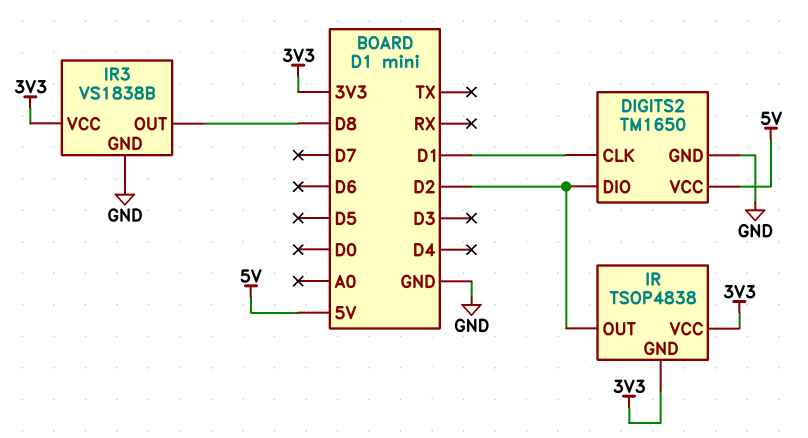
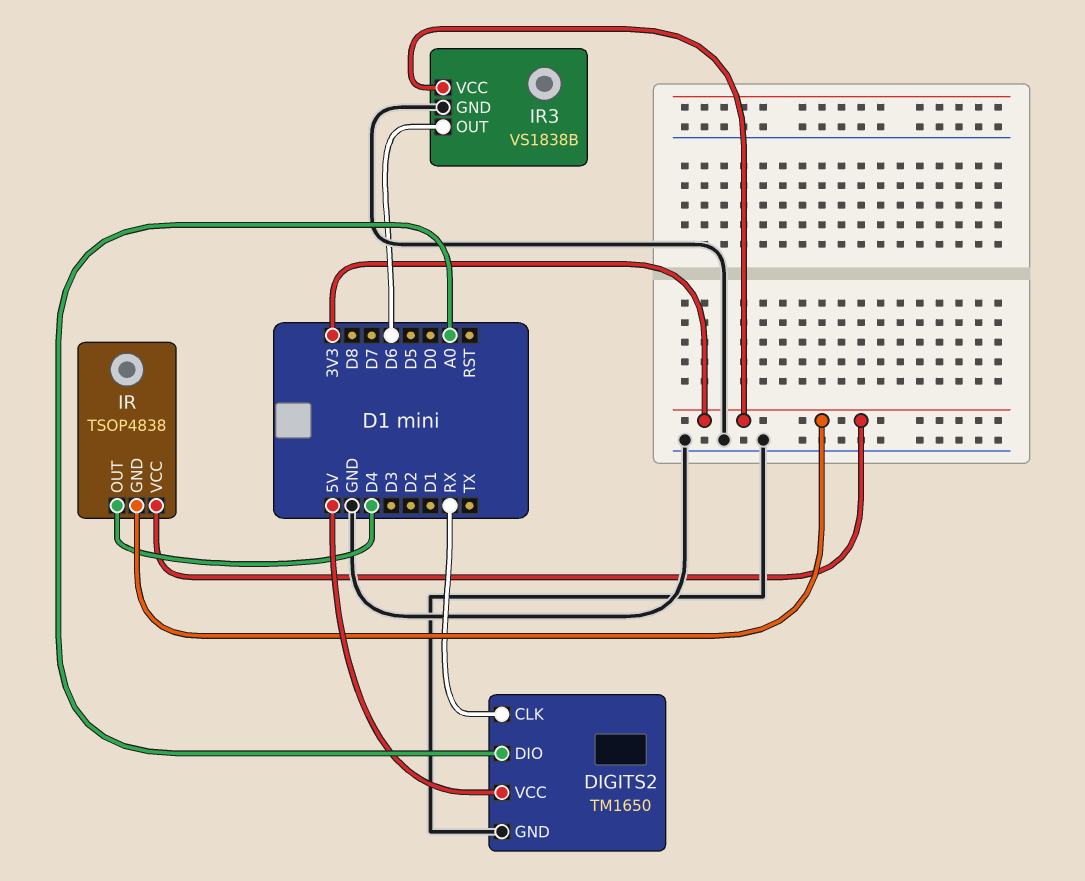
DIGITS2 pin CLK: D1 -> RX
DIGITS2 pin DIO: D2 -> A0
IR pin OUT: D2 -> D4
IR3 pin OUT: D8 -> D6

